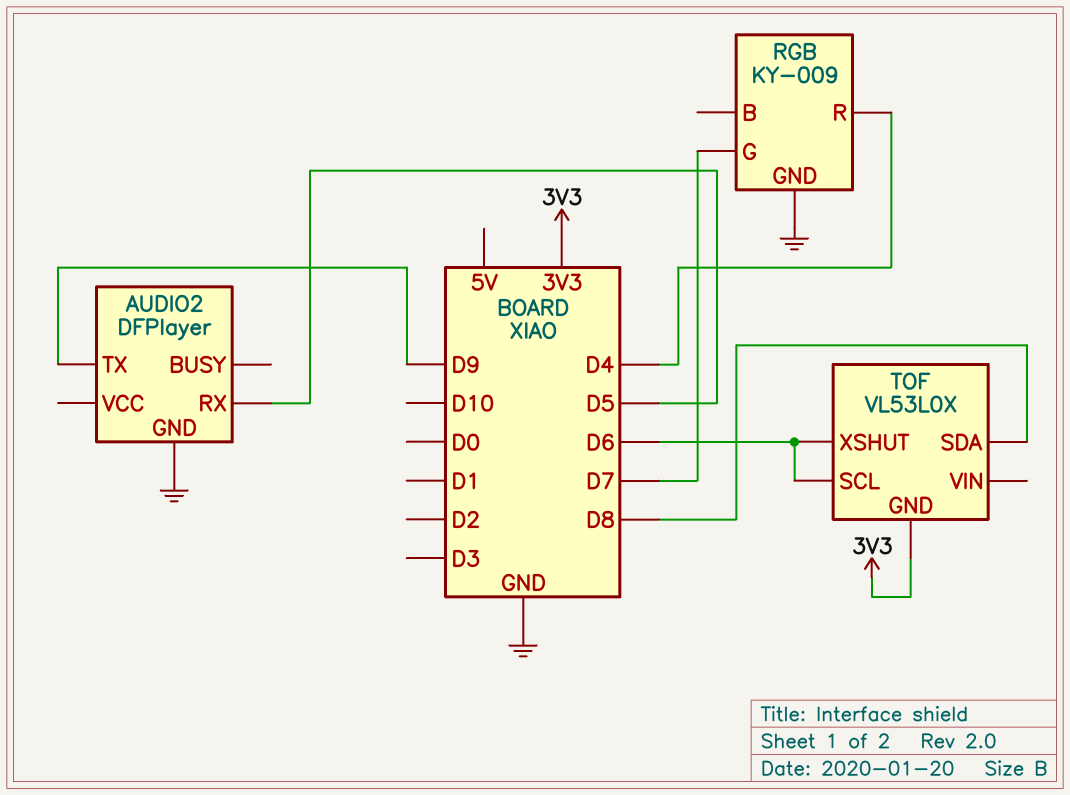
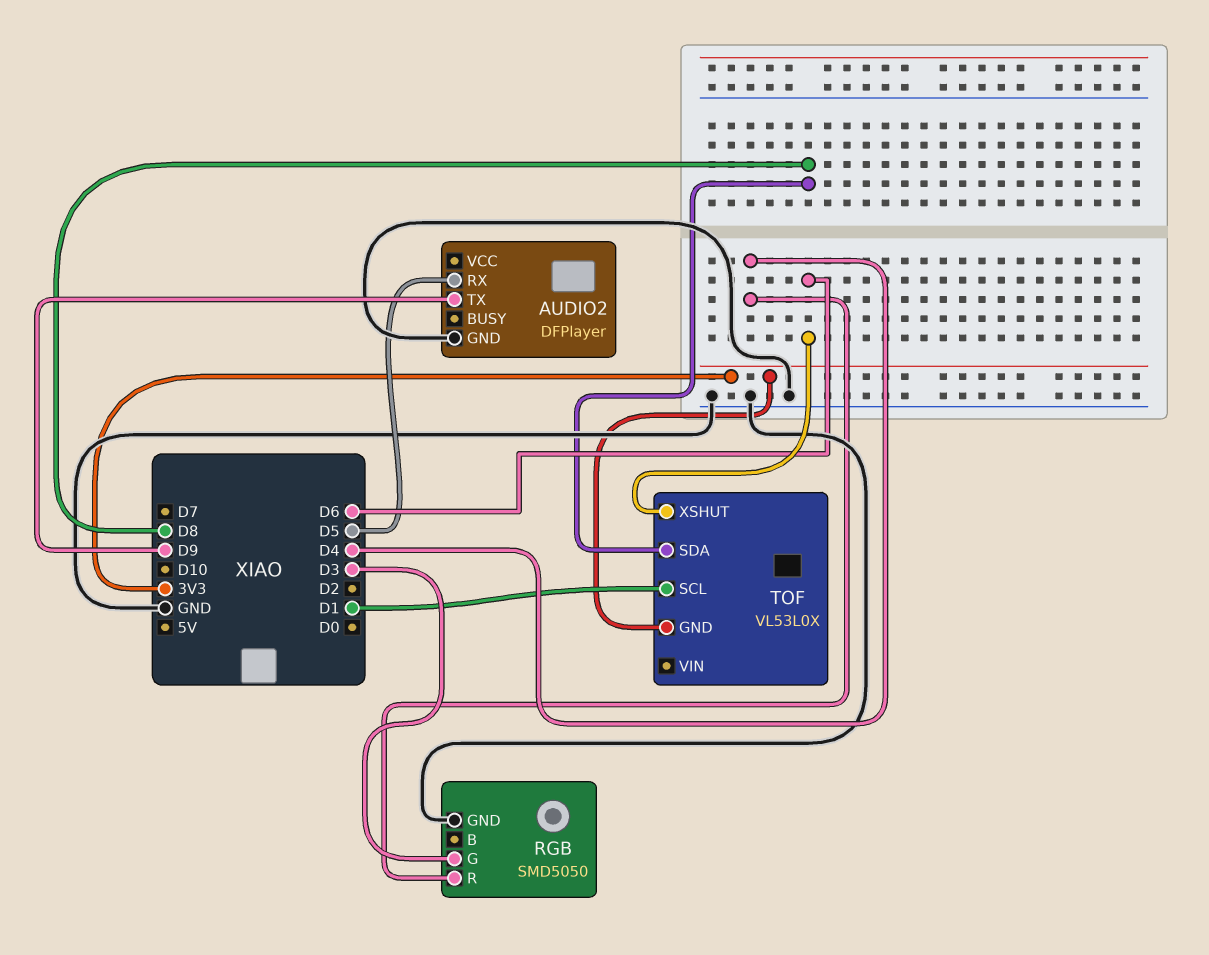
RGB: KY-009 -> SMD5050
RGB pin G: D7 -> D3
TOF pin SCL: D6 -> D1

